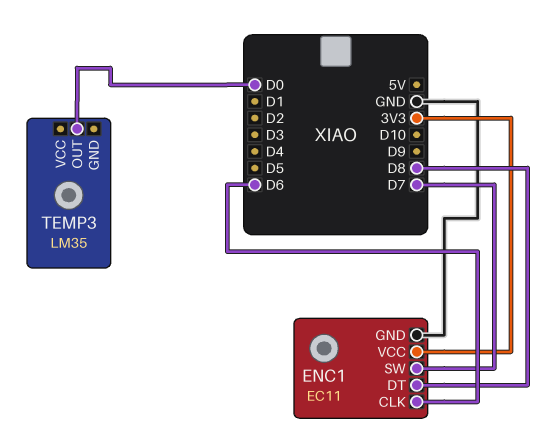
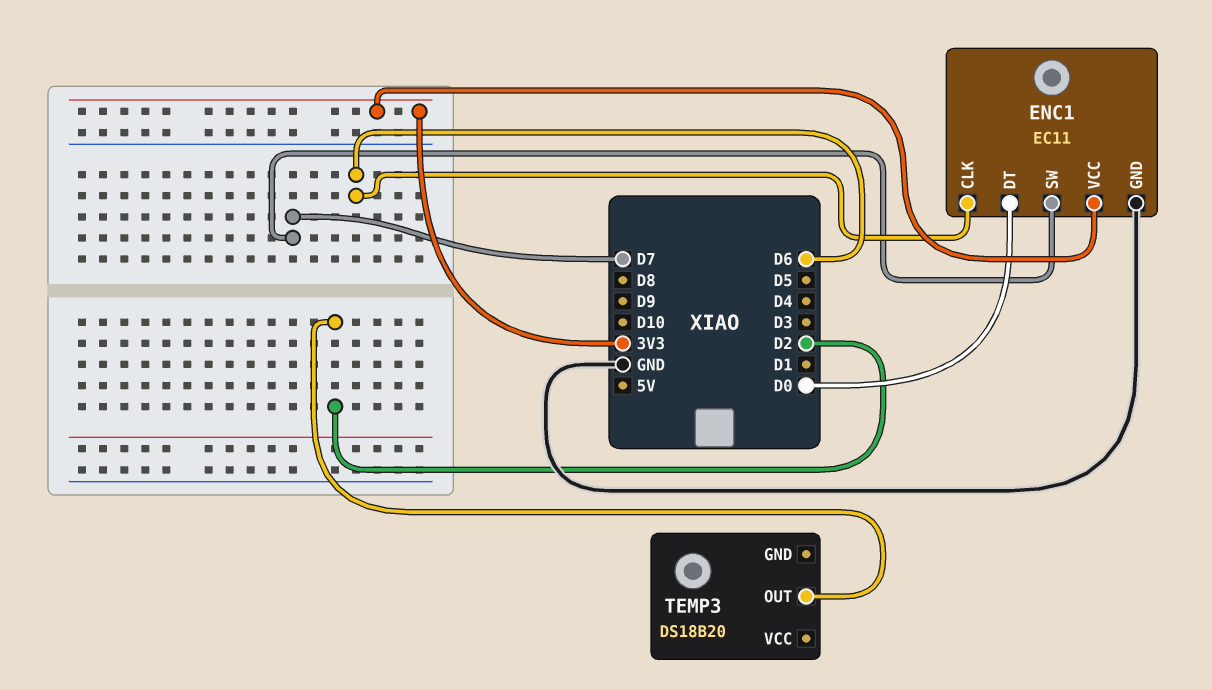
ENC1 pin DT: D8 -> D0
TEMP3: LM35 -> DS18B20
TEMP3 pin OUT: D0 -> D2

